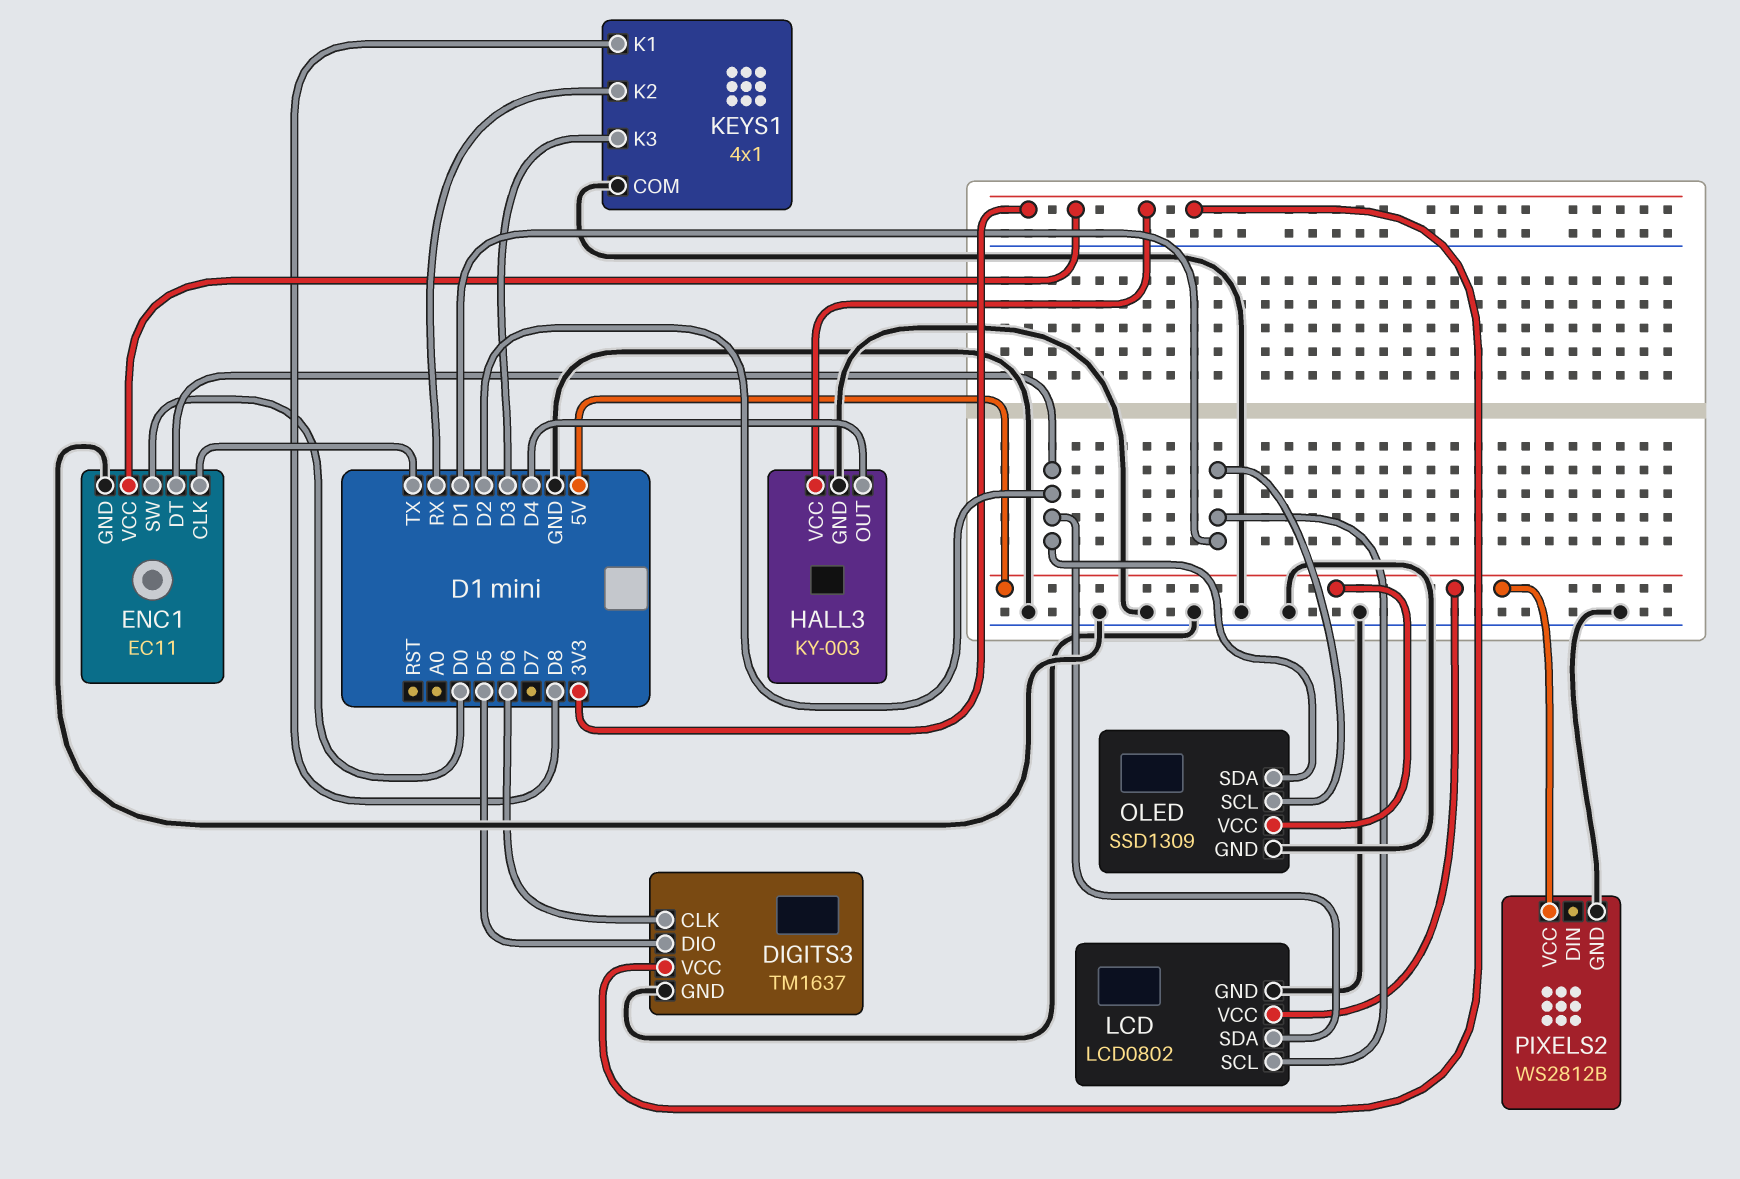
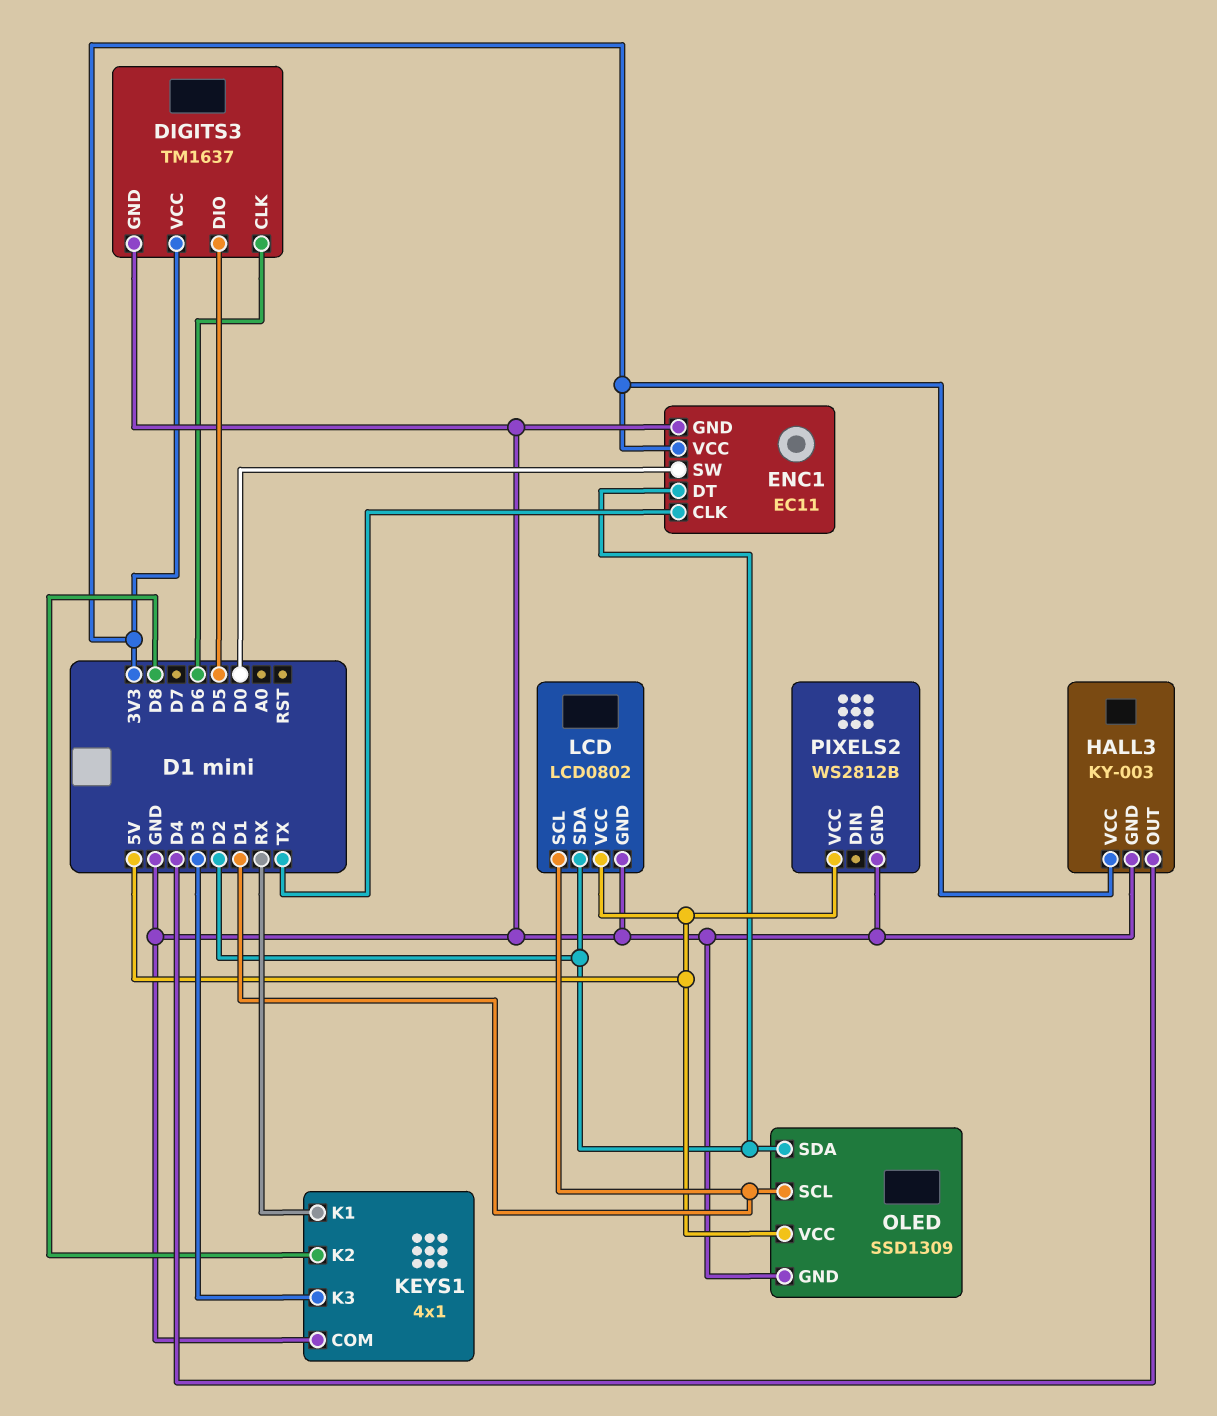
KEYS1 pin K1: D8 -> RX
KEYS1 pin K2: RX -> D8

